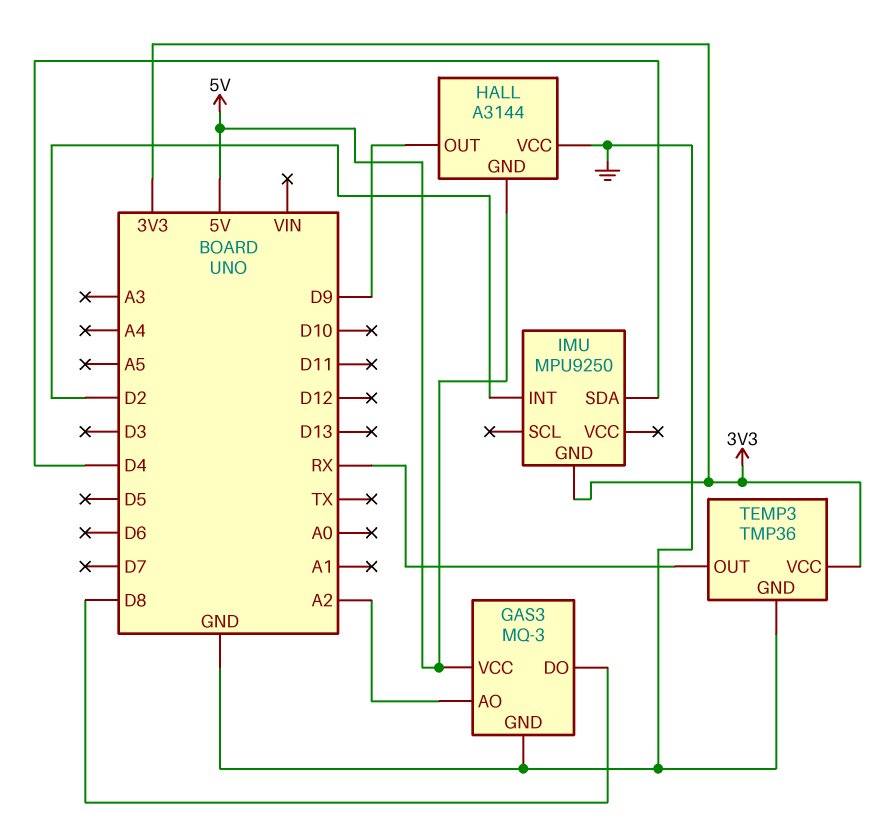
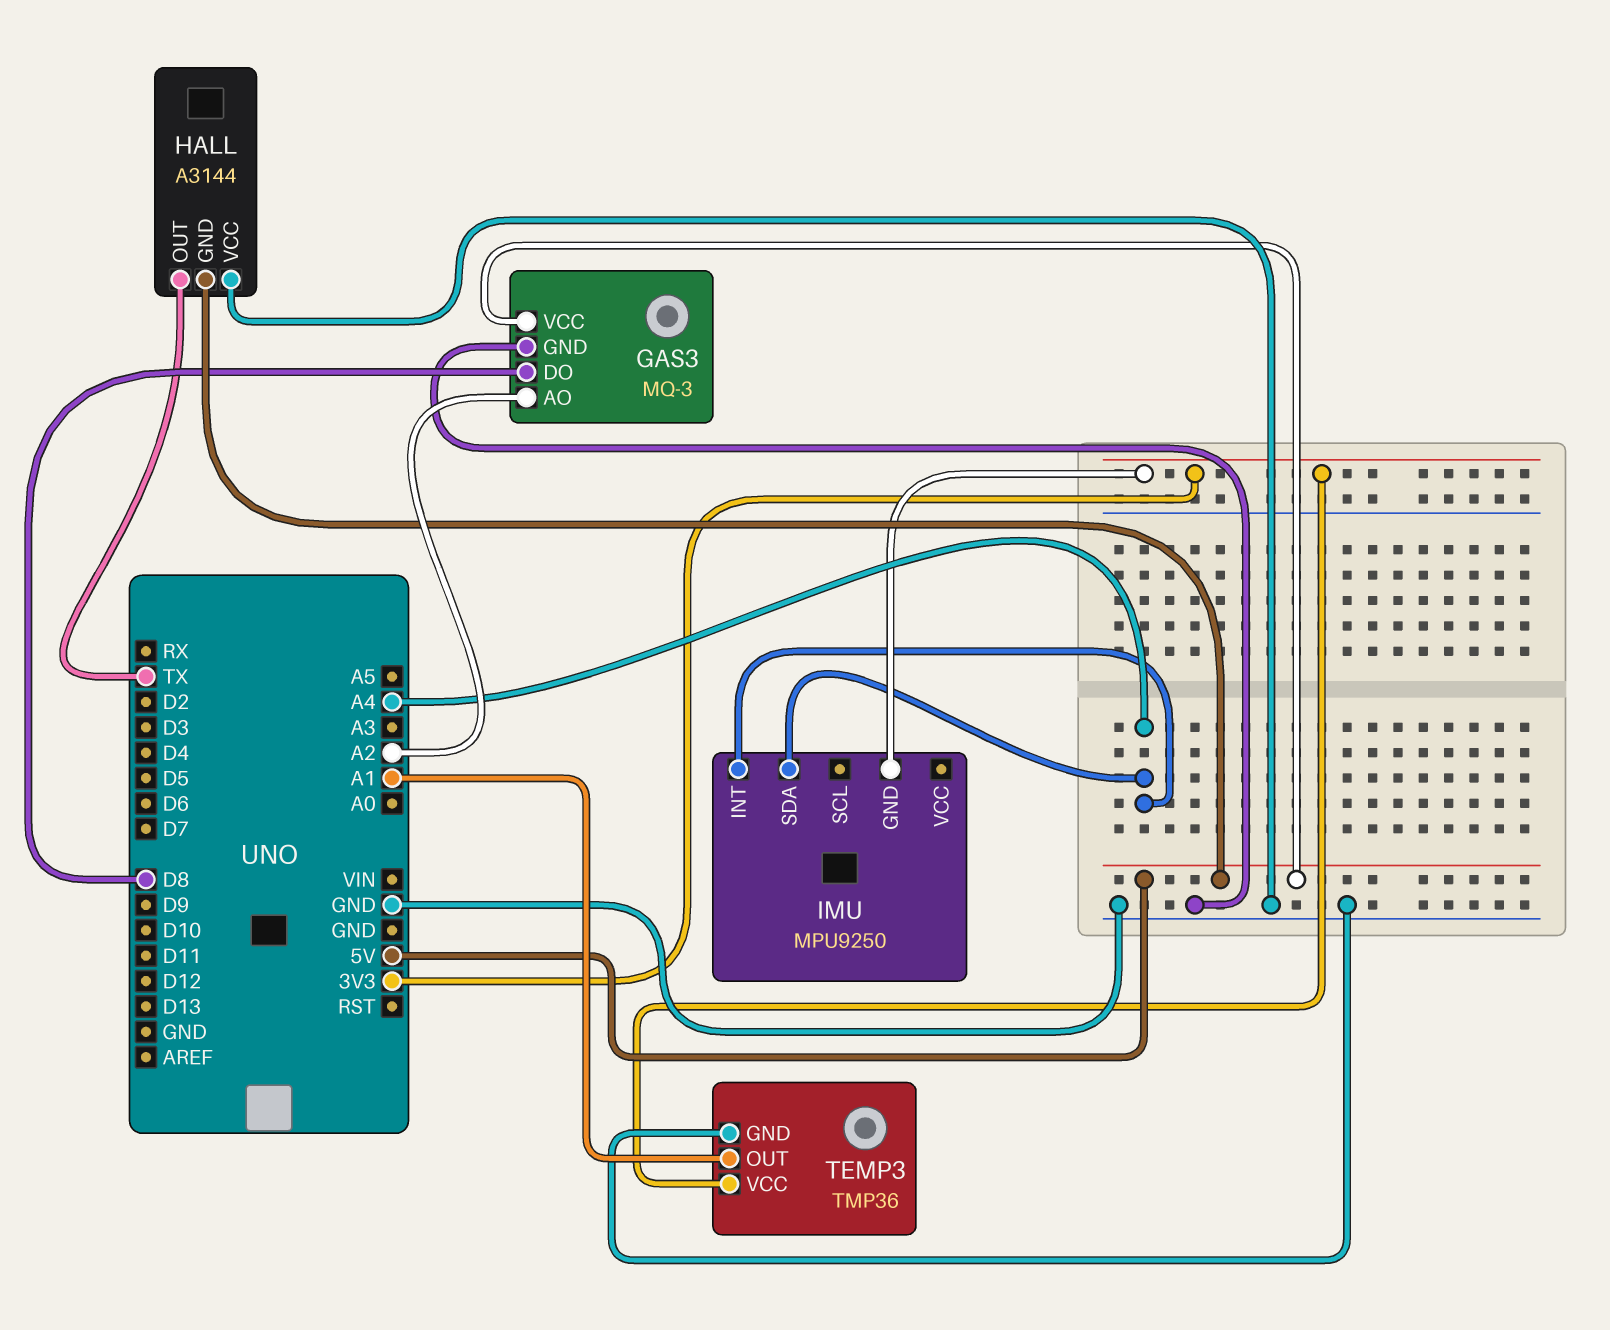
HALL pin OUT: D9 -> TX
IMU pin INT: D2 -> A4
IMU pin SDA: D4 -> A4
TEMP3 pin OUT: RX -> A1

